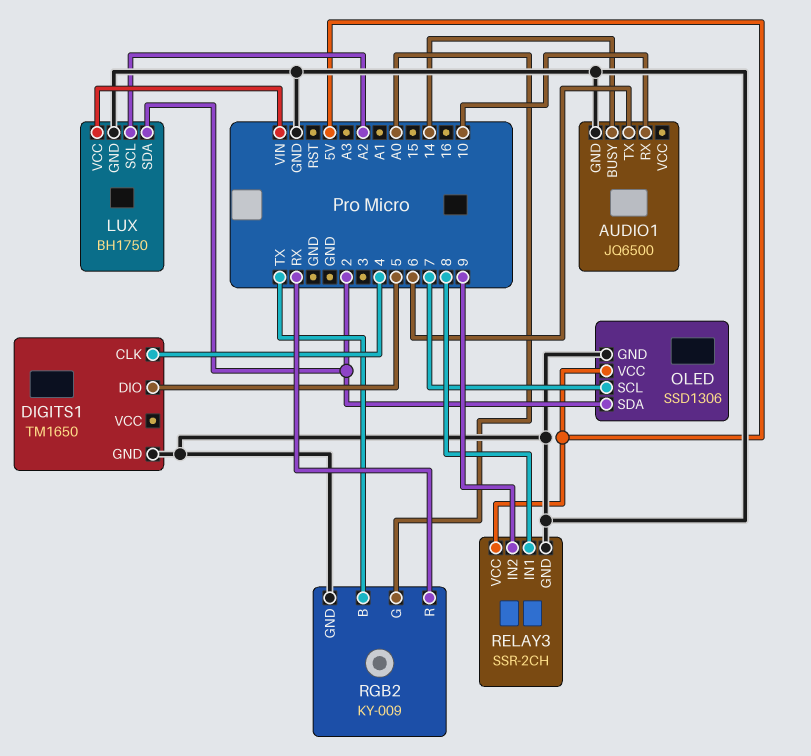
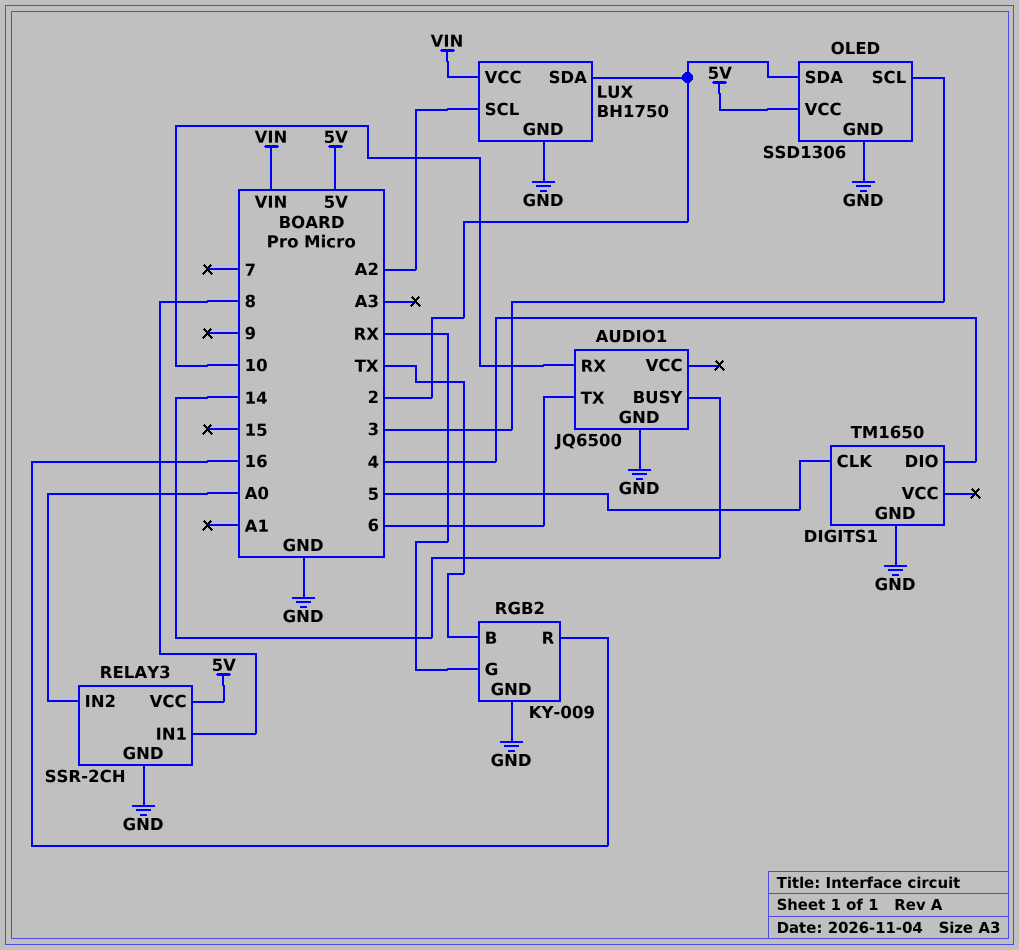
DIGITS1 pin CLK: 4 -> 5
DIGITS1 pin DIO: 5 -> 4
OLED pin SCL: 7 -> 3
RELAY3 pin IN2: 9 -> A0
RGB2 pin G: A0 -> RX
RGB2 pin R: RX -> 16

